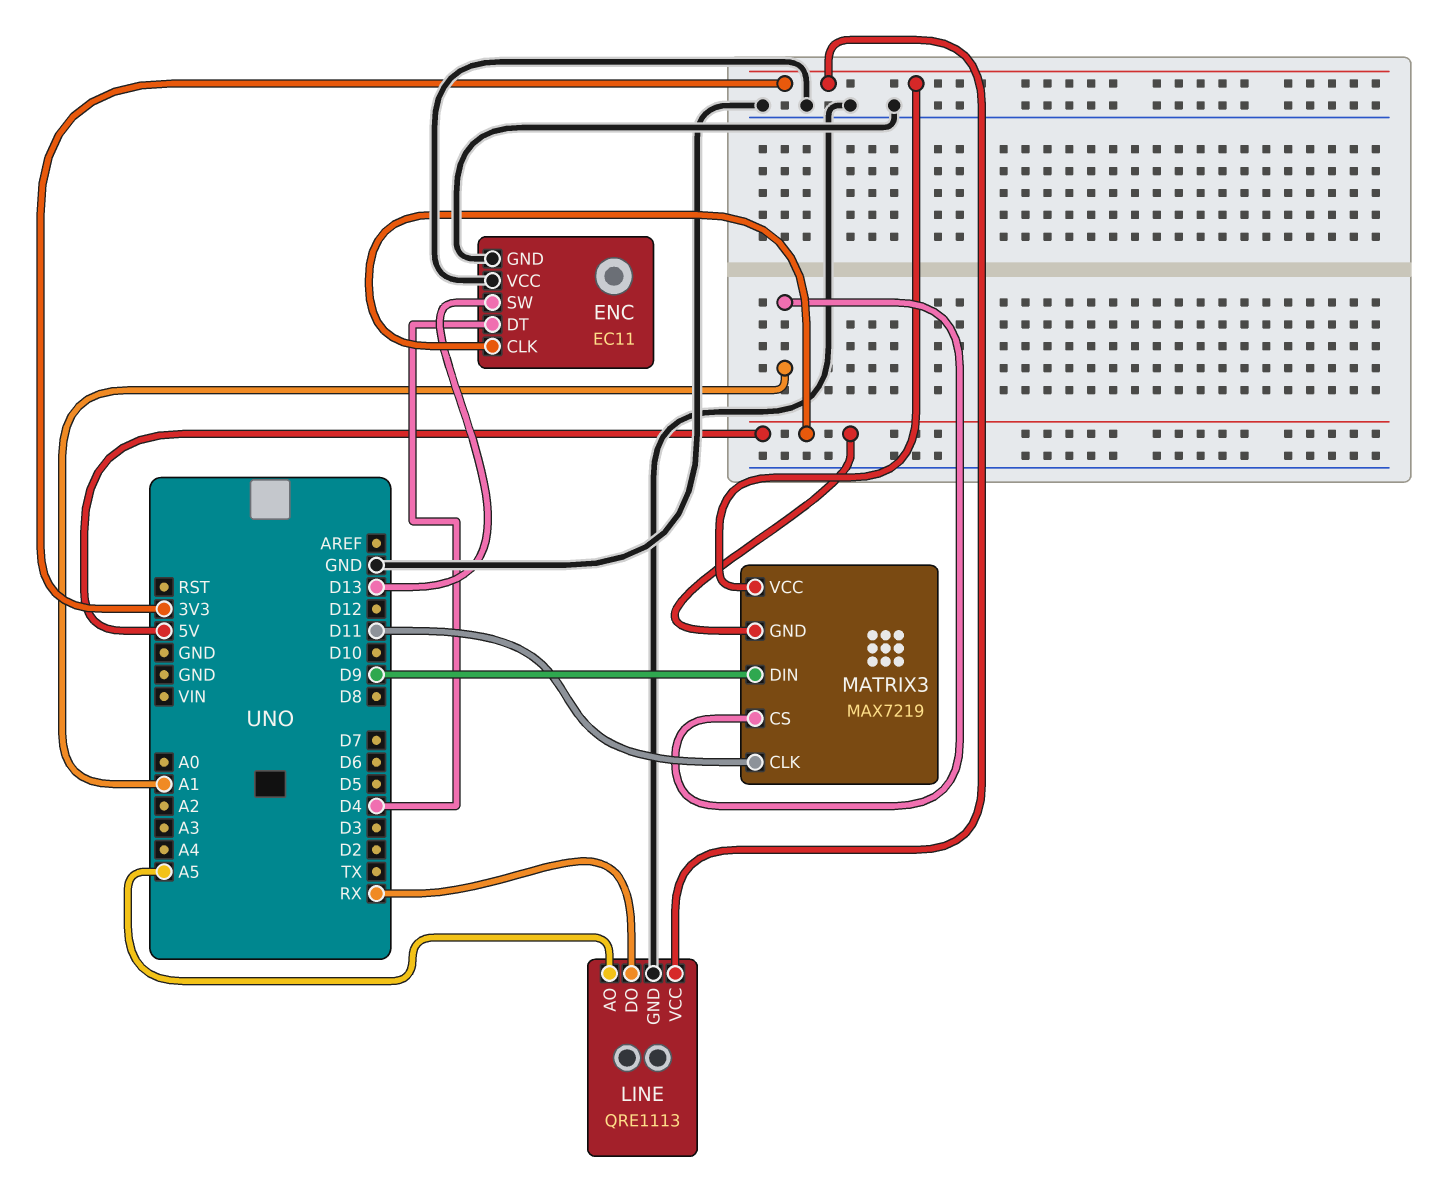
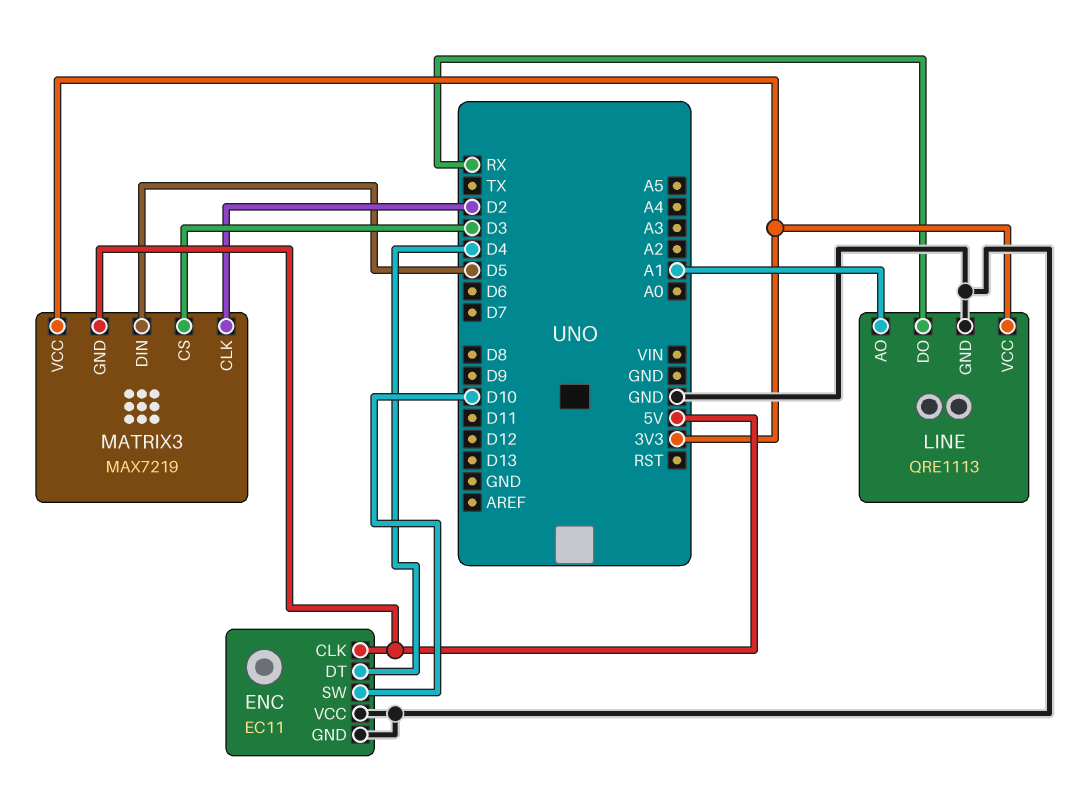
ENC pin SW: D13 -> D10
LINE pin AO: A5 -> A1
MATRIX3 pin CLK: D11 -> D2
MATRIX3 pin CS: A1 -> D3
MATRIX3 pin DIN: D9 -> D5

